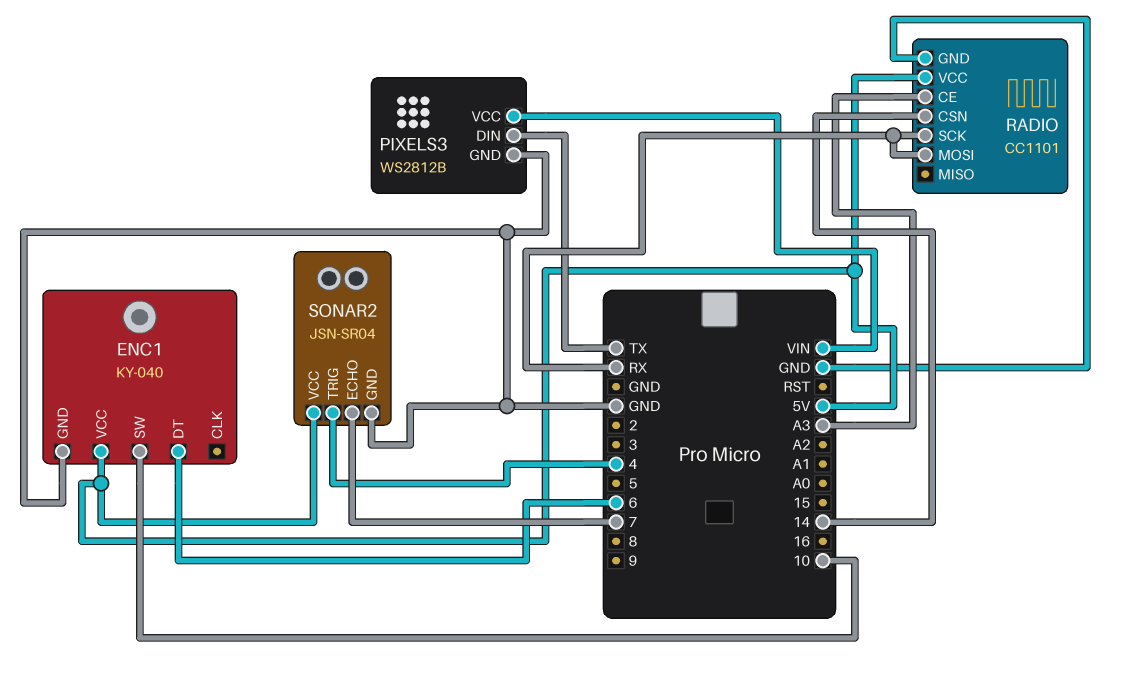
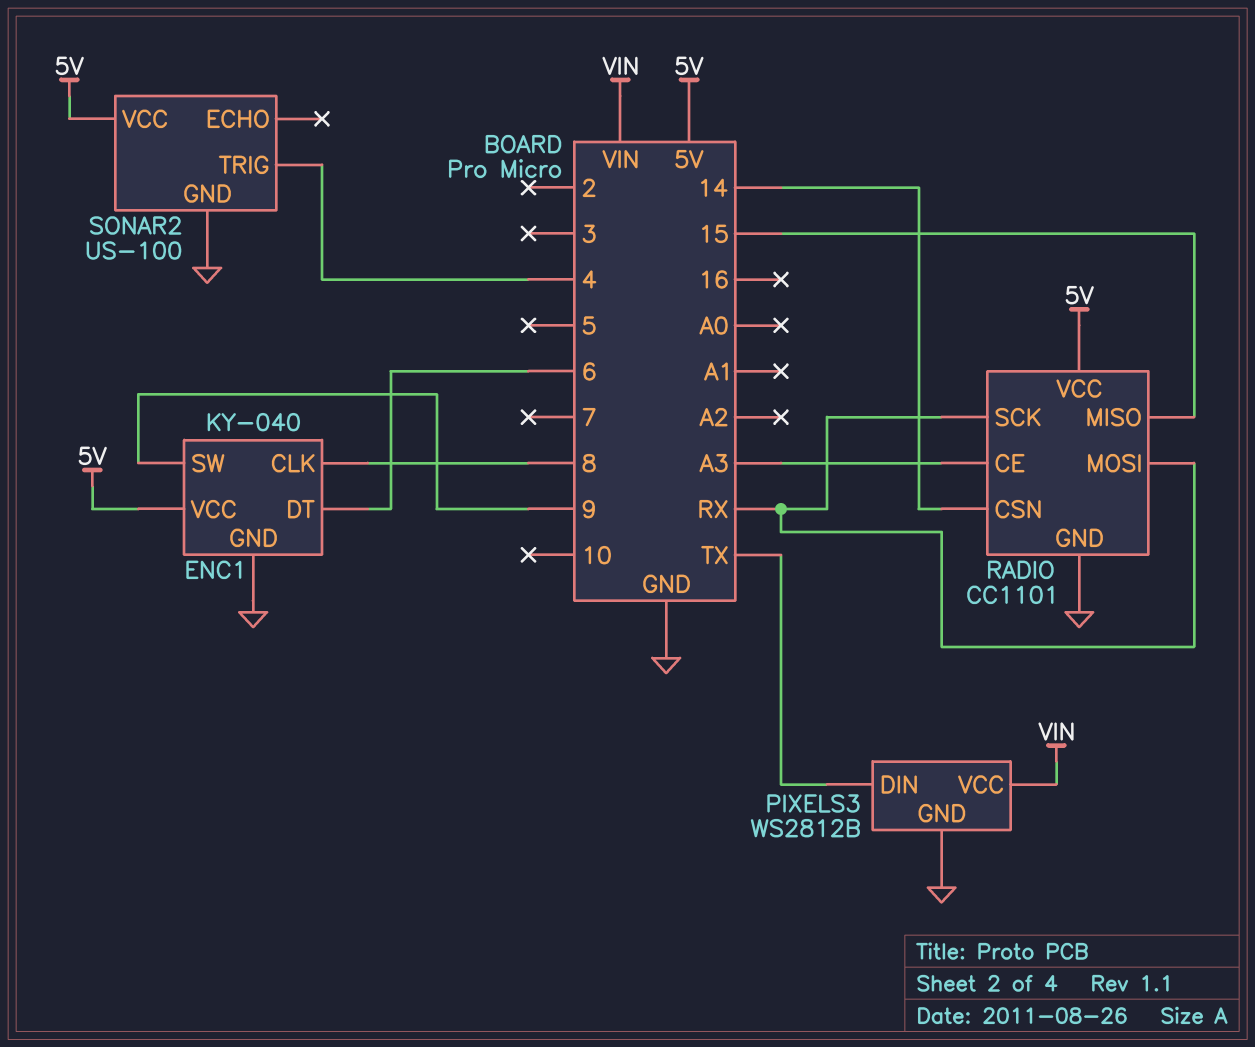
ENC1 pin CLK: none -> 8
ENC1 pin SW: 10 -> 9
RADIO pin MISO: none -> 15
SONAR2: JSN-SR04 -> US-100
SONAR2 pin ECHO: 7 -> none

